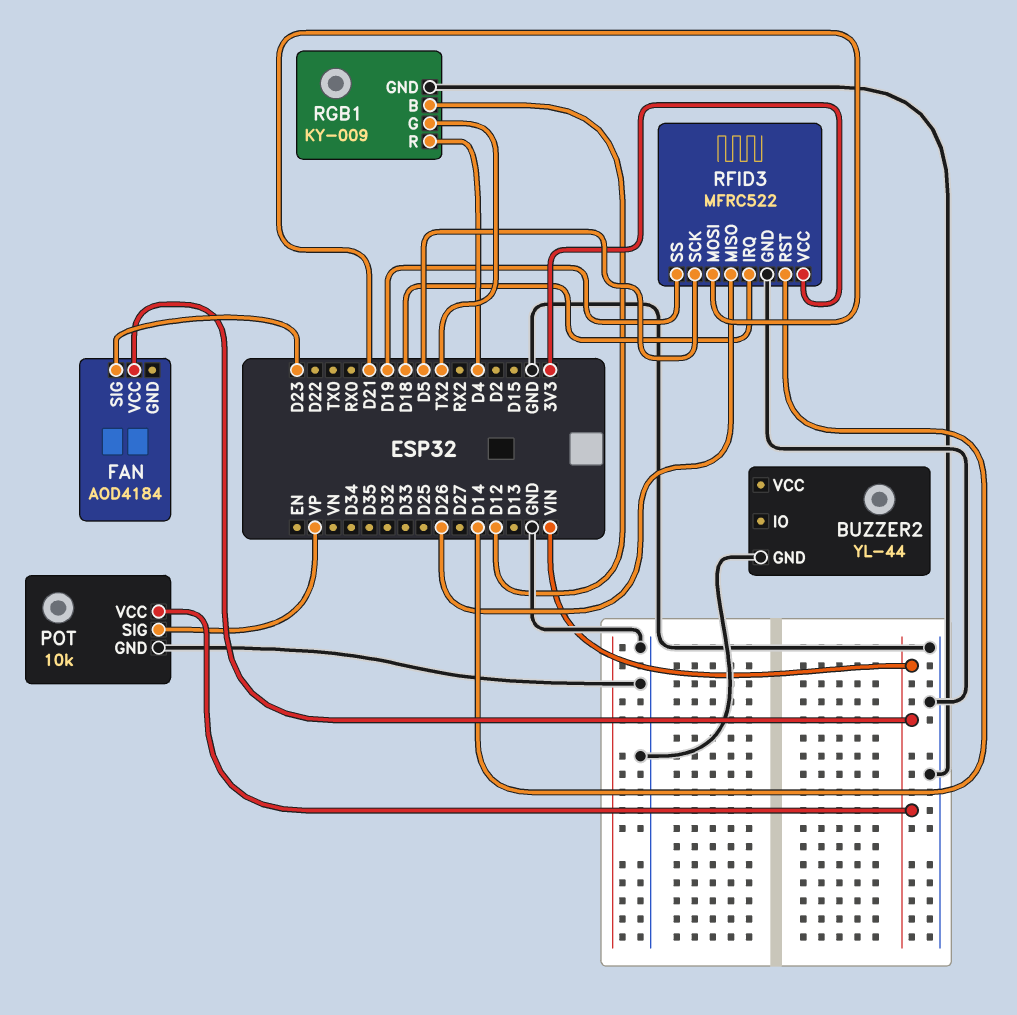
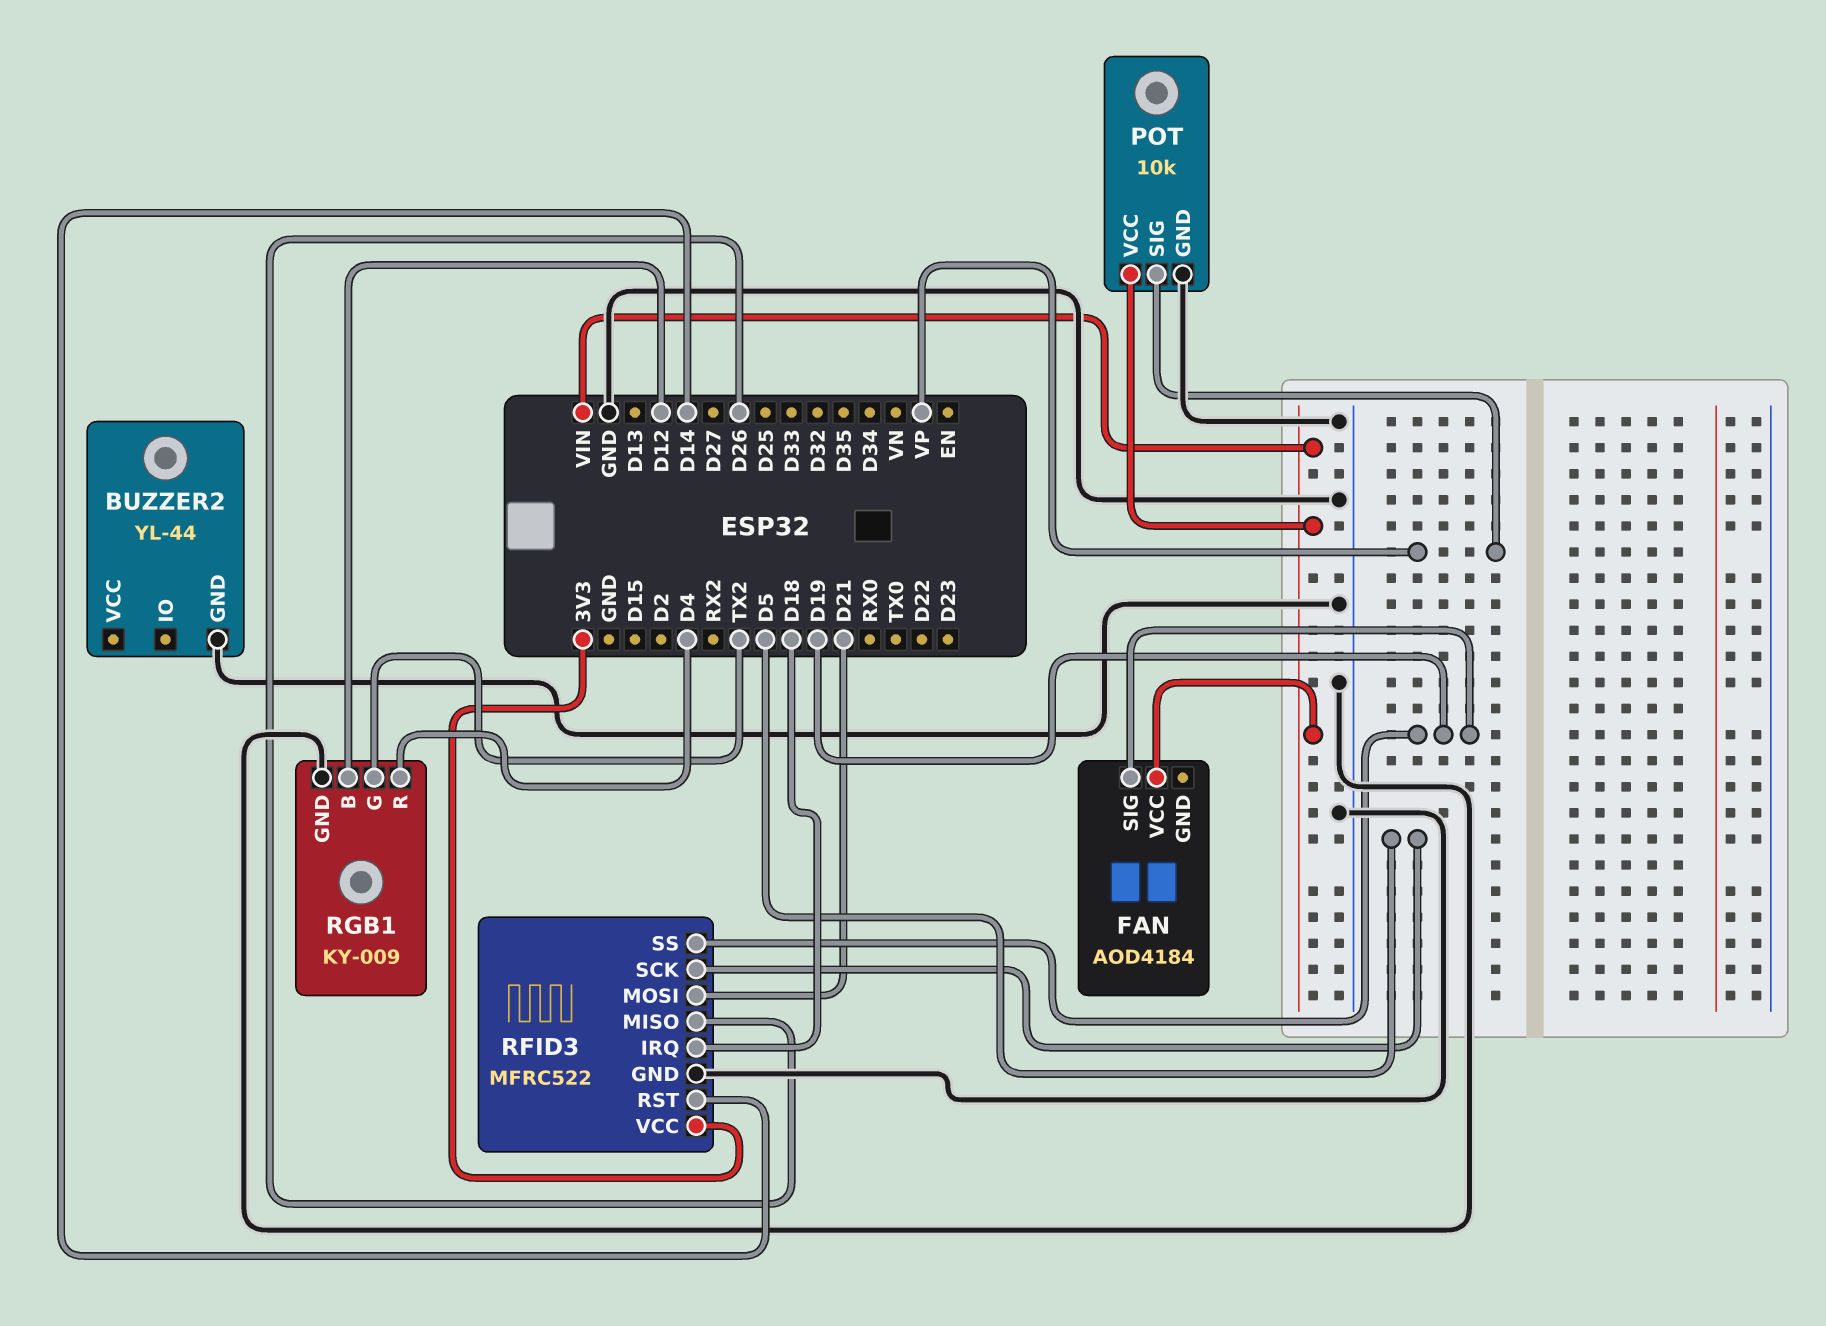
FAN pin SIG: D23 -> D19

